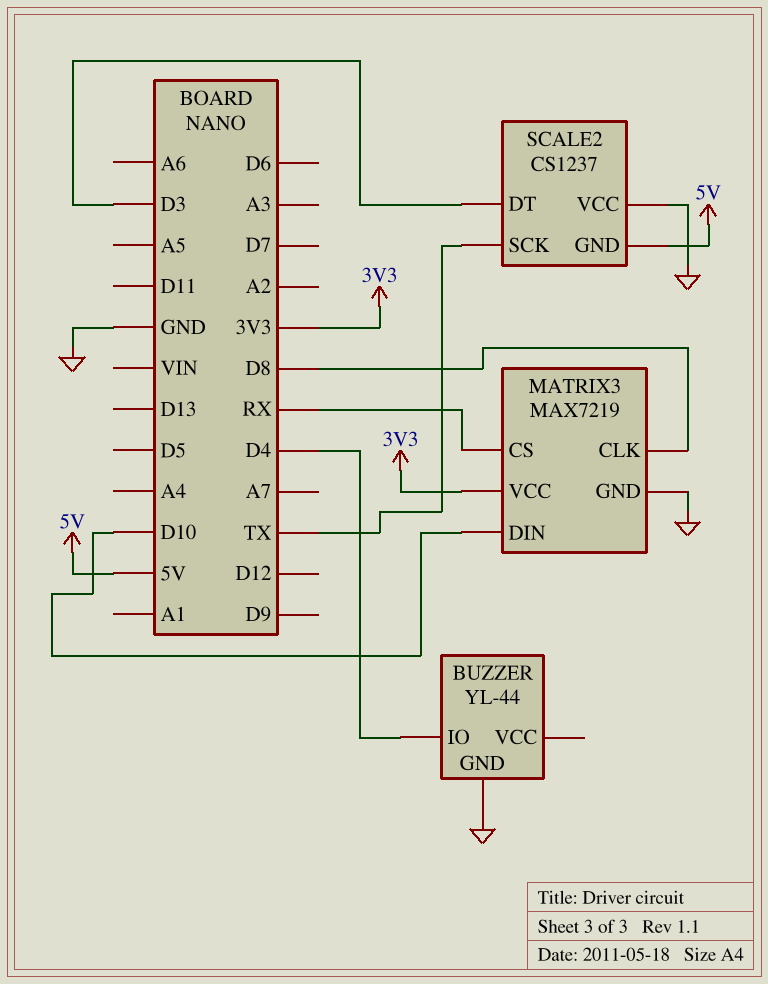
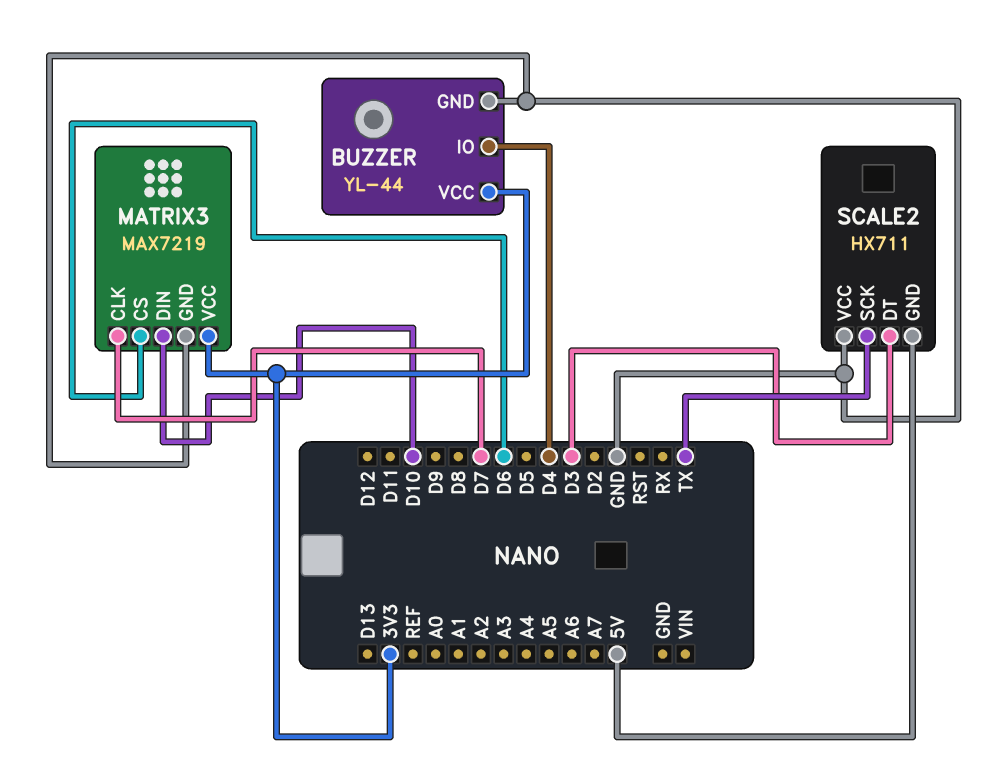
BUZZER pin VCC: none -> 3V3
MATRIX3 pin CLK: D8 -> D7
MATRIX3 pin CS: RX -> D6
SCALE2: CS1237 -> HX711

